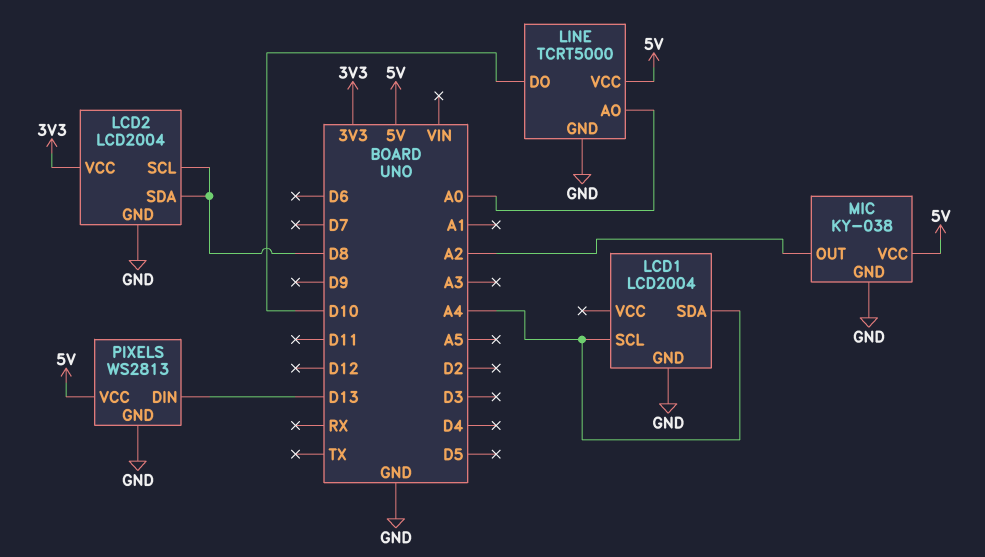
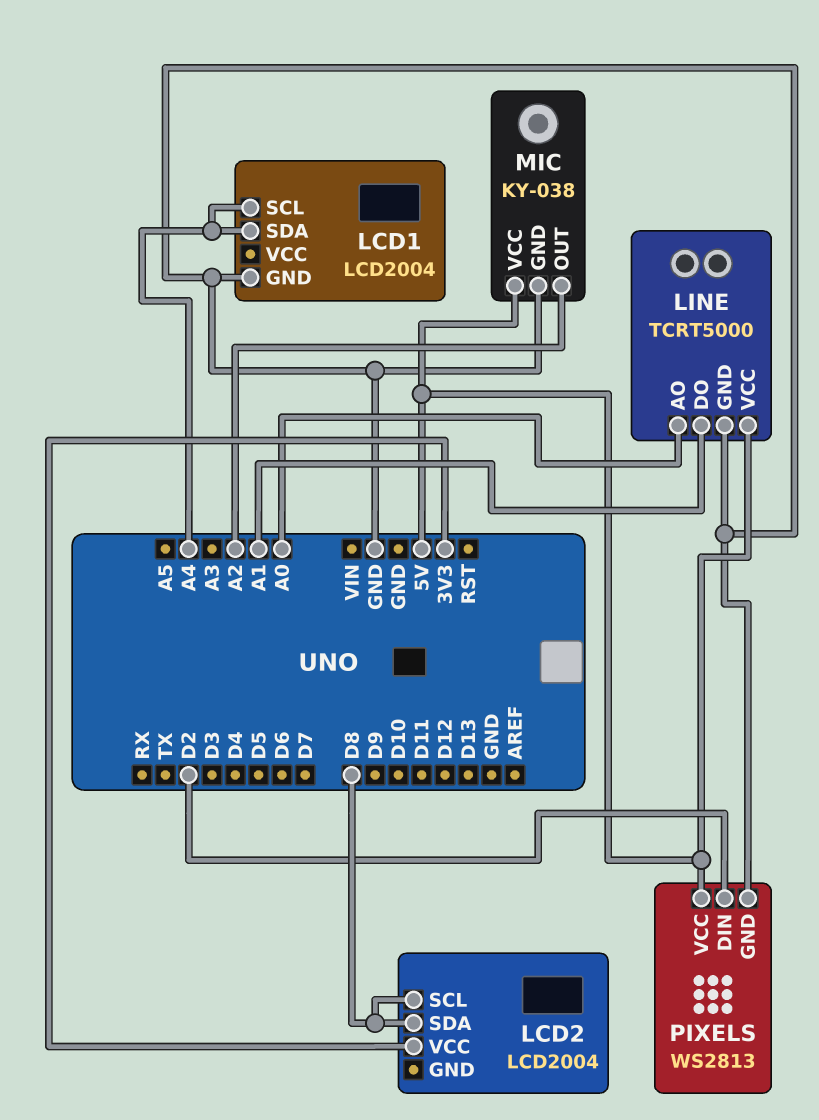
LCD2 pin GND: GND -> none
LINE pin DO: D10 -> A1
PIXELS pin DIN: D13 -> D2

